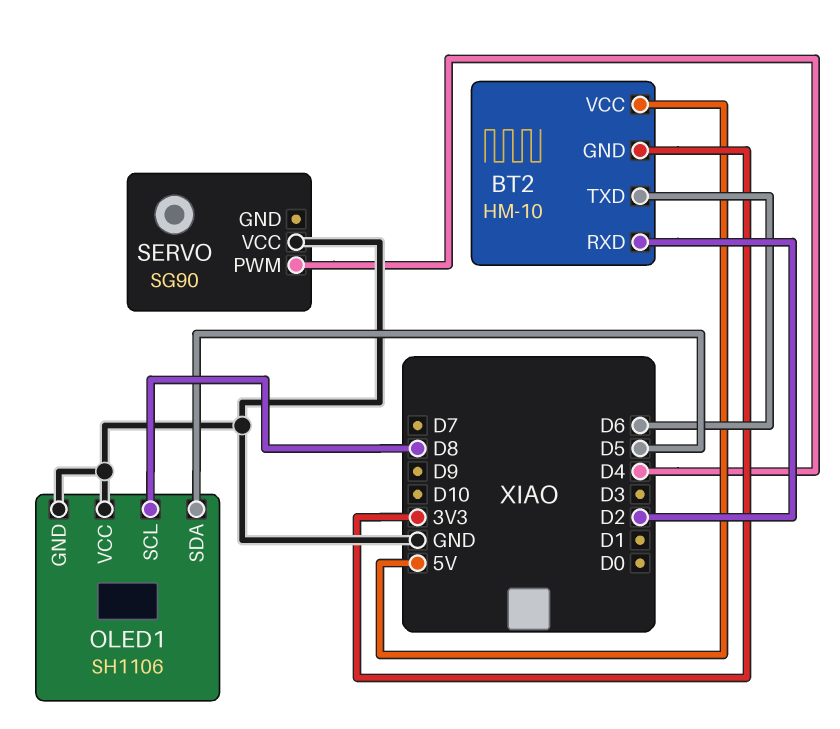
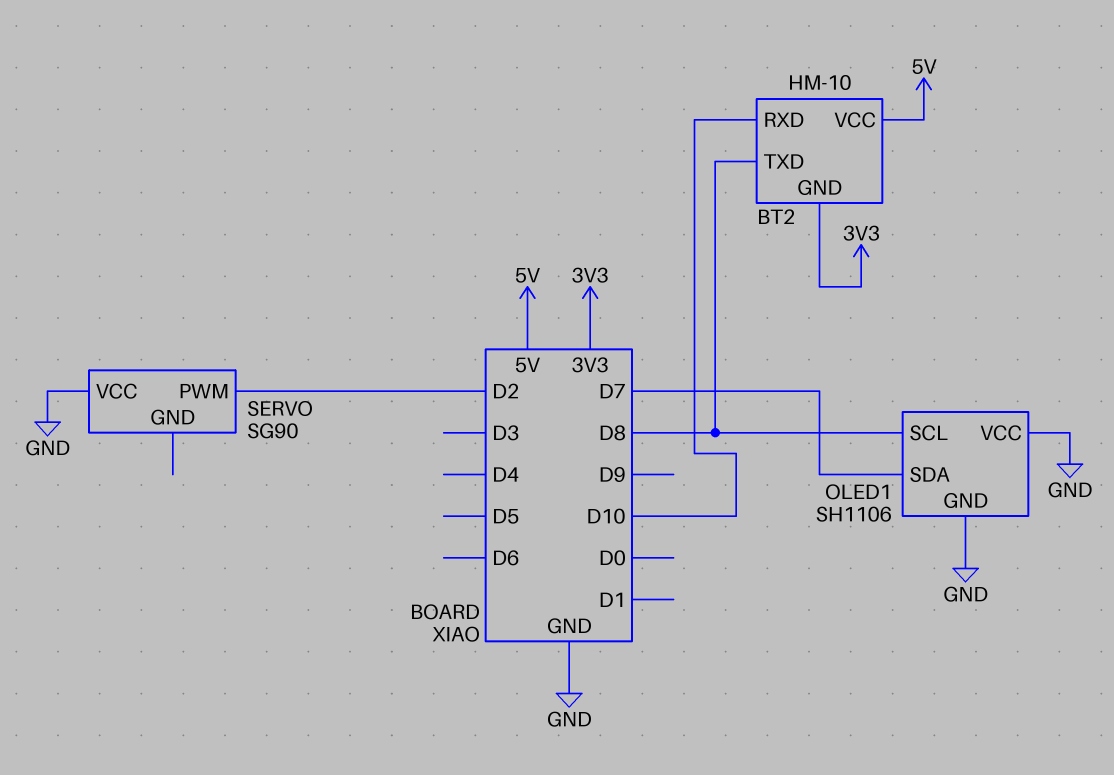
BT2 pin RXD: D2 -> D10
BT2 pin TXD: D6 -> D8
OLED1 pin SDA: D5 -> D7
SERVO pin PWM: D4 -> D2

